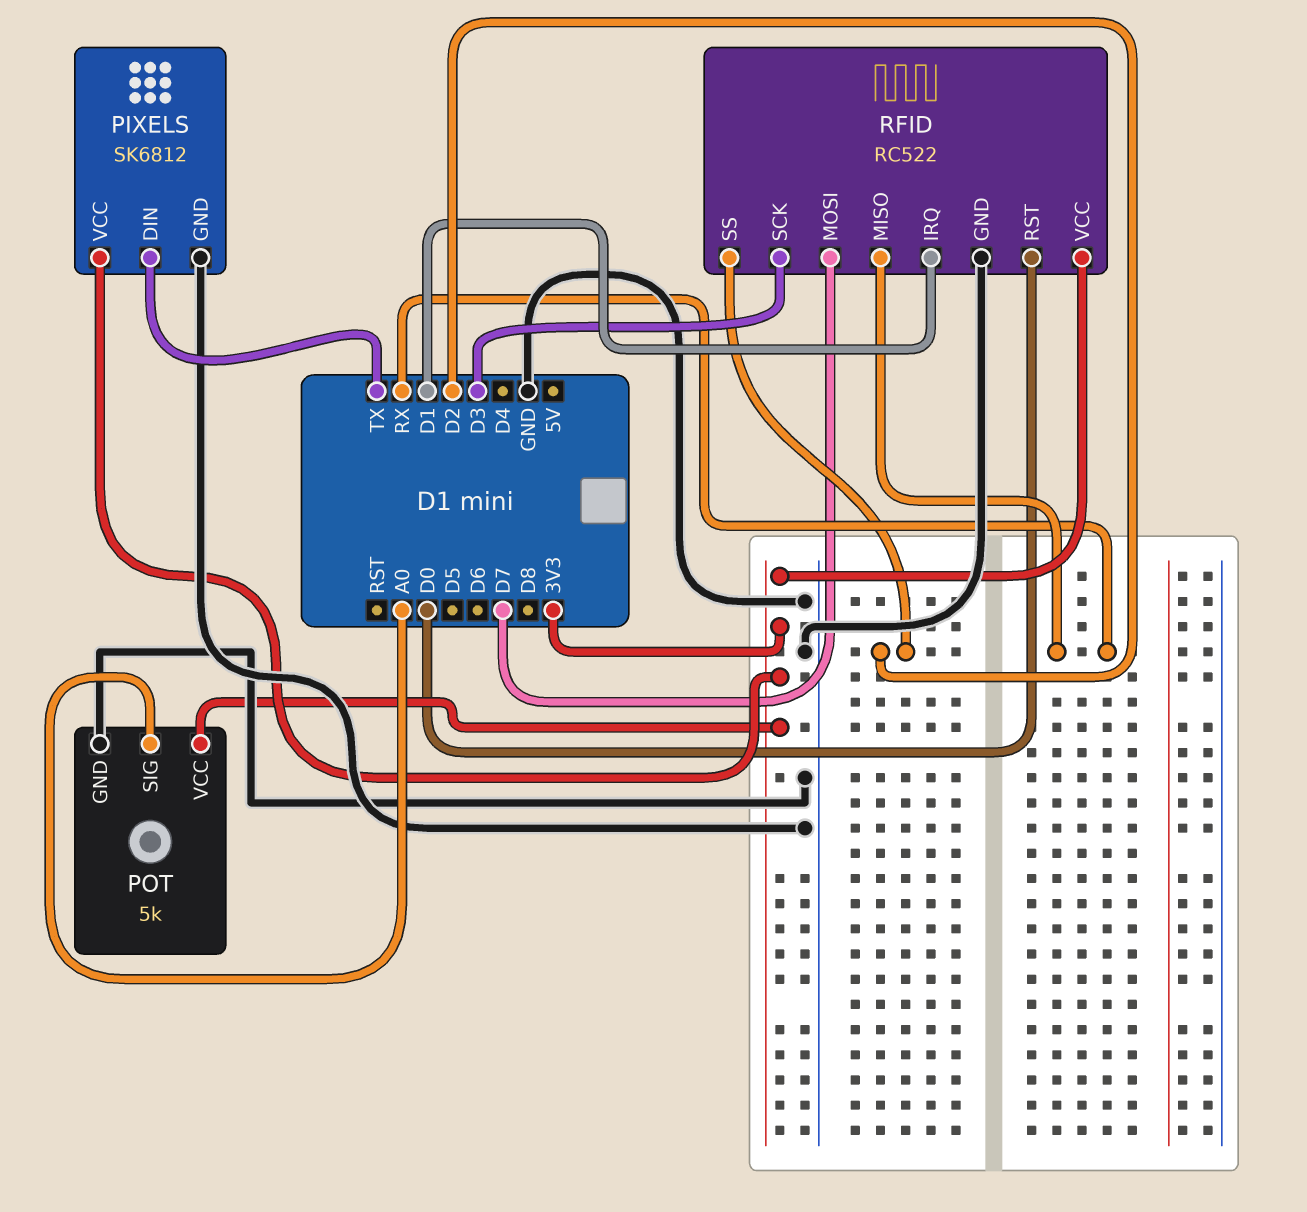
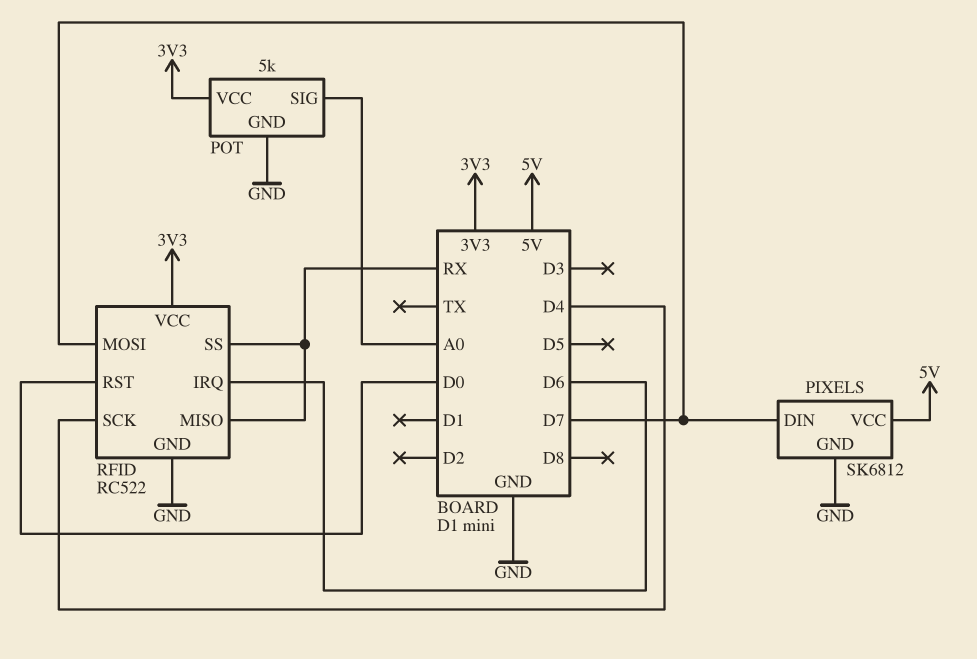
PIXELS pin DIN: TX -> D7
PIXELS pin VCC: 3V3 -> 5V
RFID pin IRQ: D1 -> D6
RFID pin SCK: D3 -> D4
RFID pin SS: D2 -> RX

